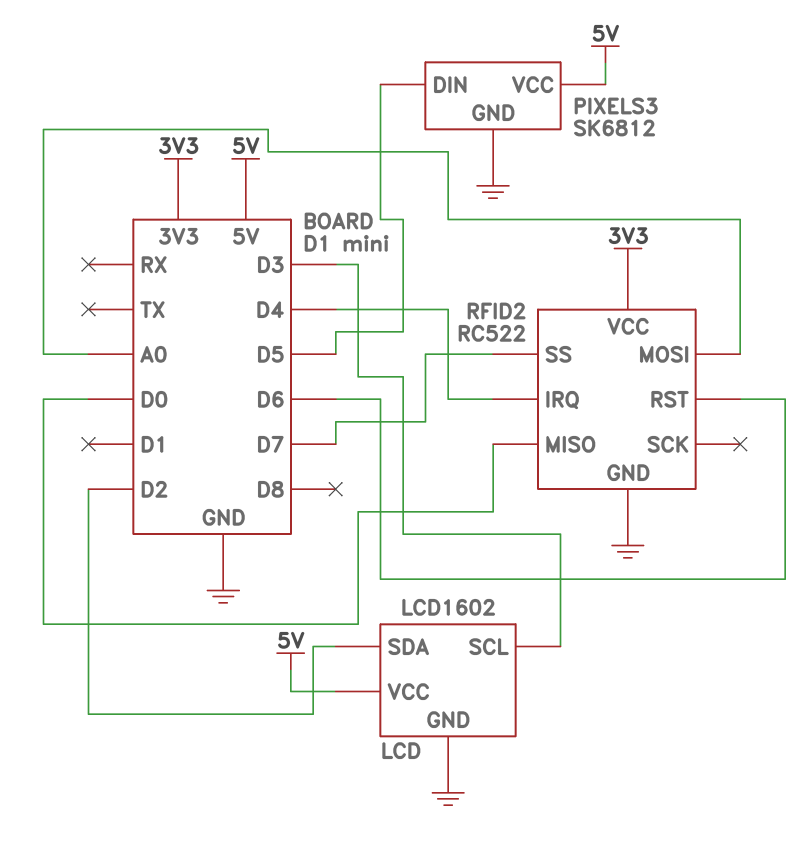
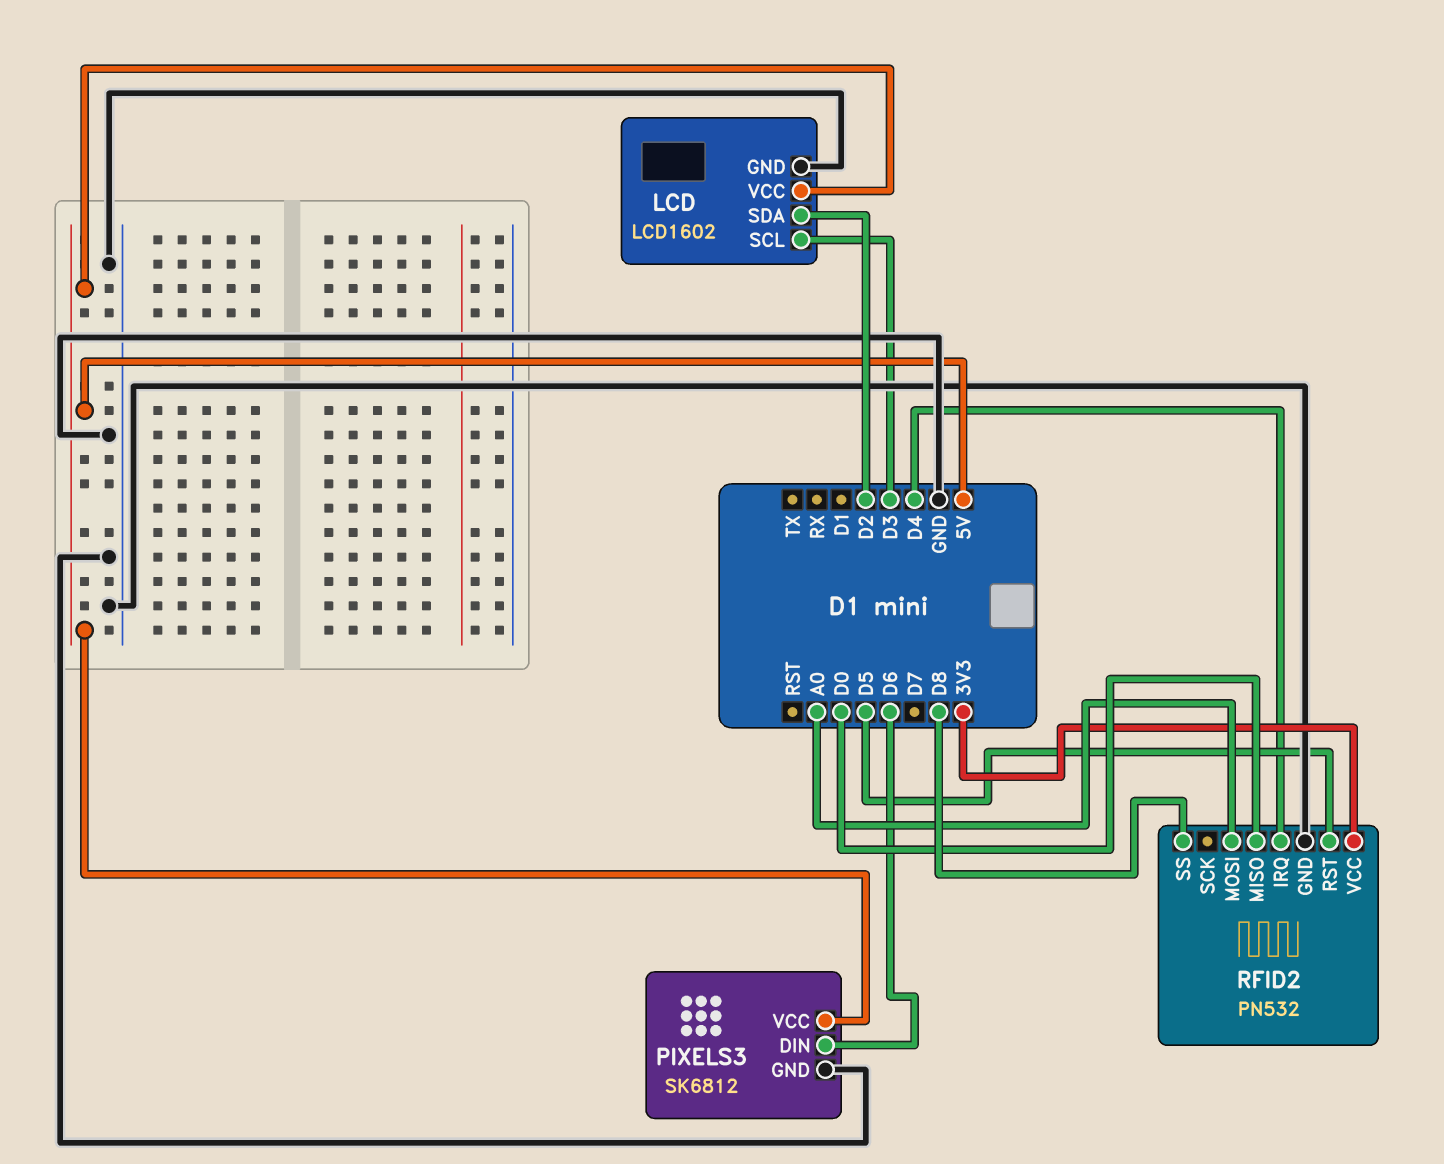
PIXELS3 pin DIN: D5 -> D6
RFID2: RC522 -> PN532
RFID2 pin RST: D6 -> D5
RFID2 pin SS: D7 -> D8

